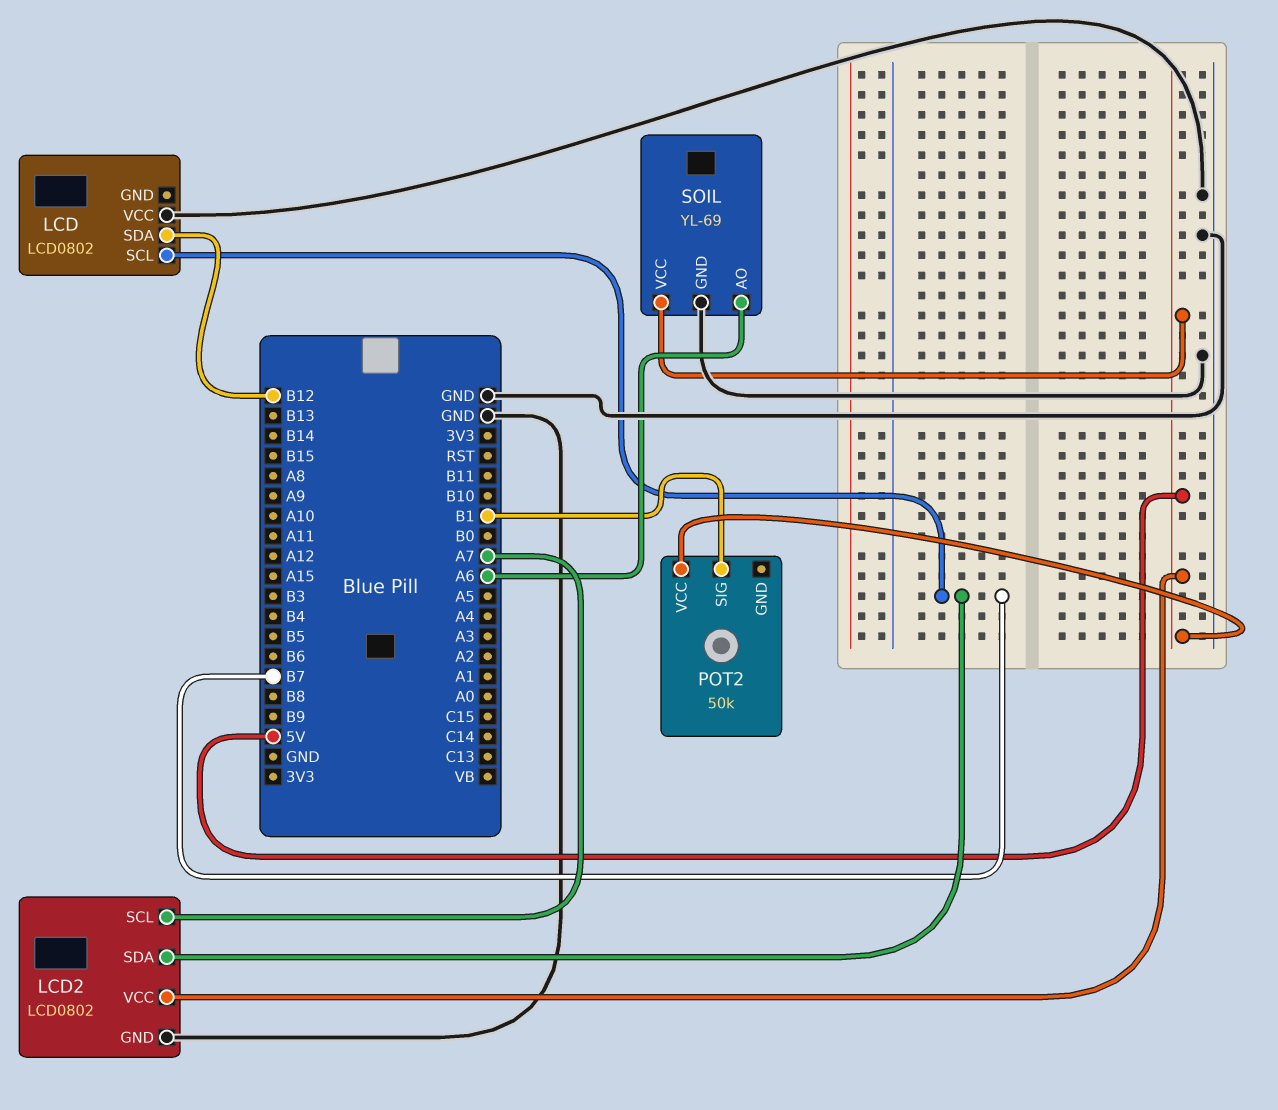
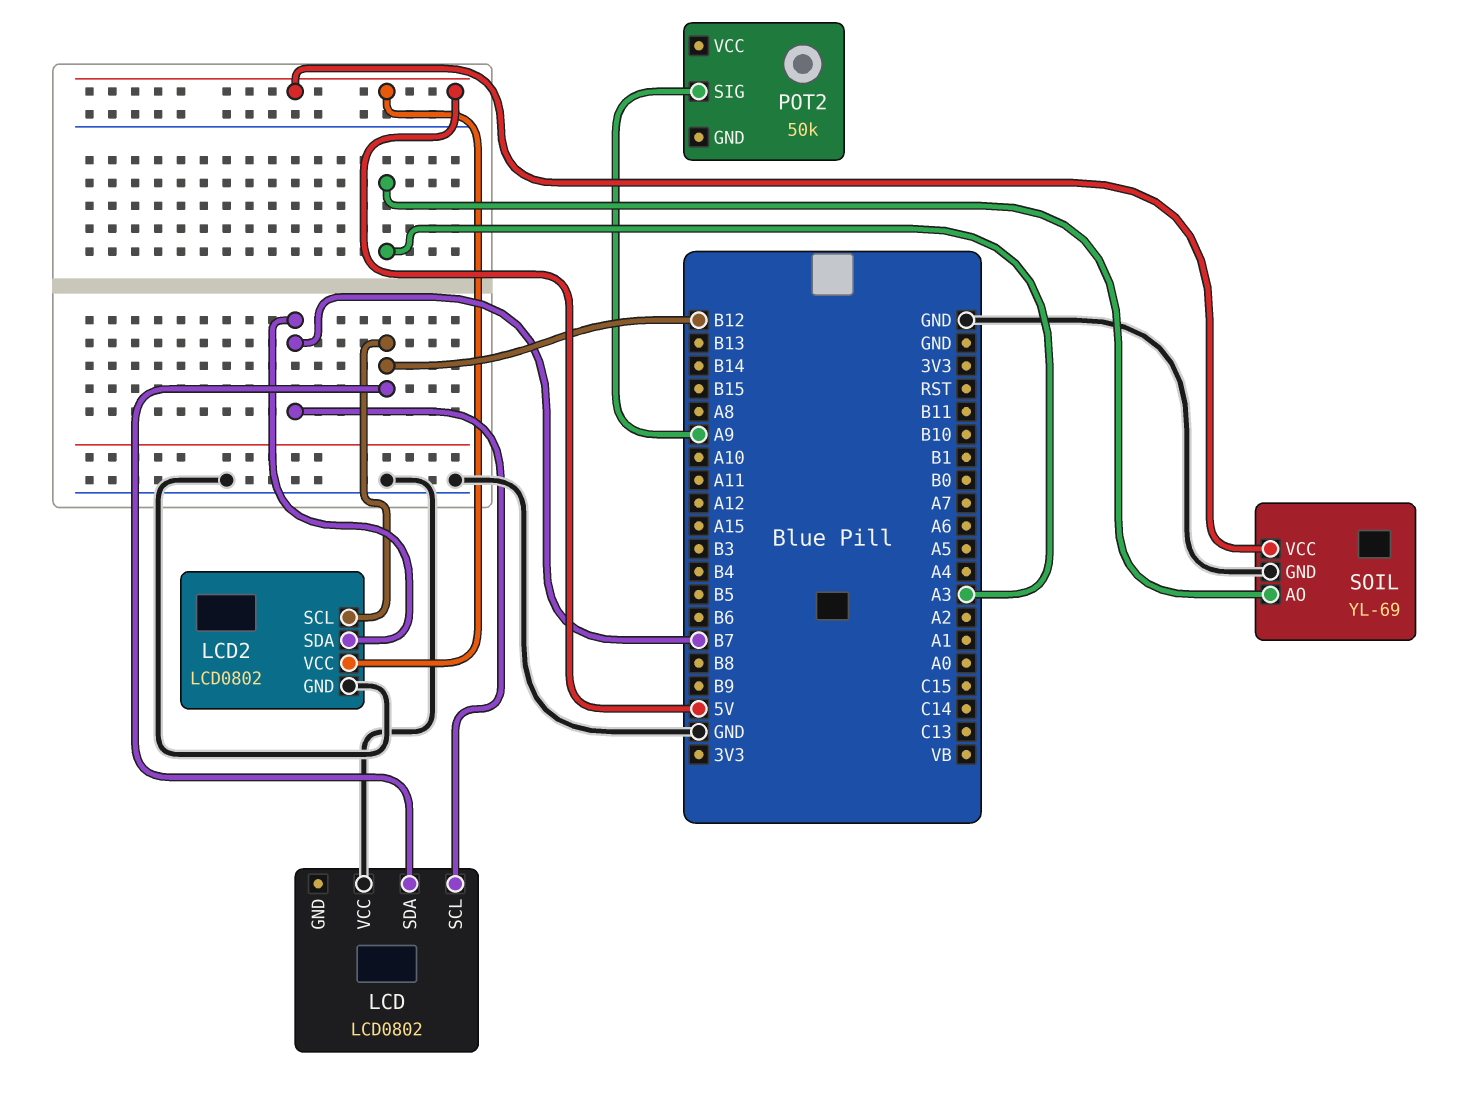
LCD2 pin SCL: A7 -> B12
POT2 pin SIG: B1 -> A9
POT2 pin VCC: 5V -> none
SOIL pin AO: A6 -> A3

